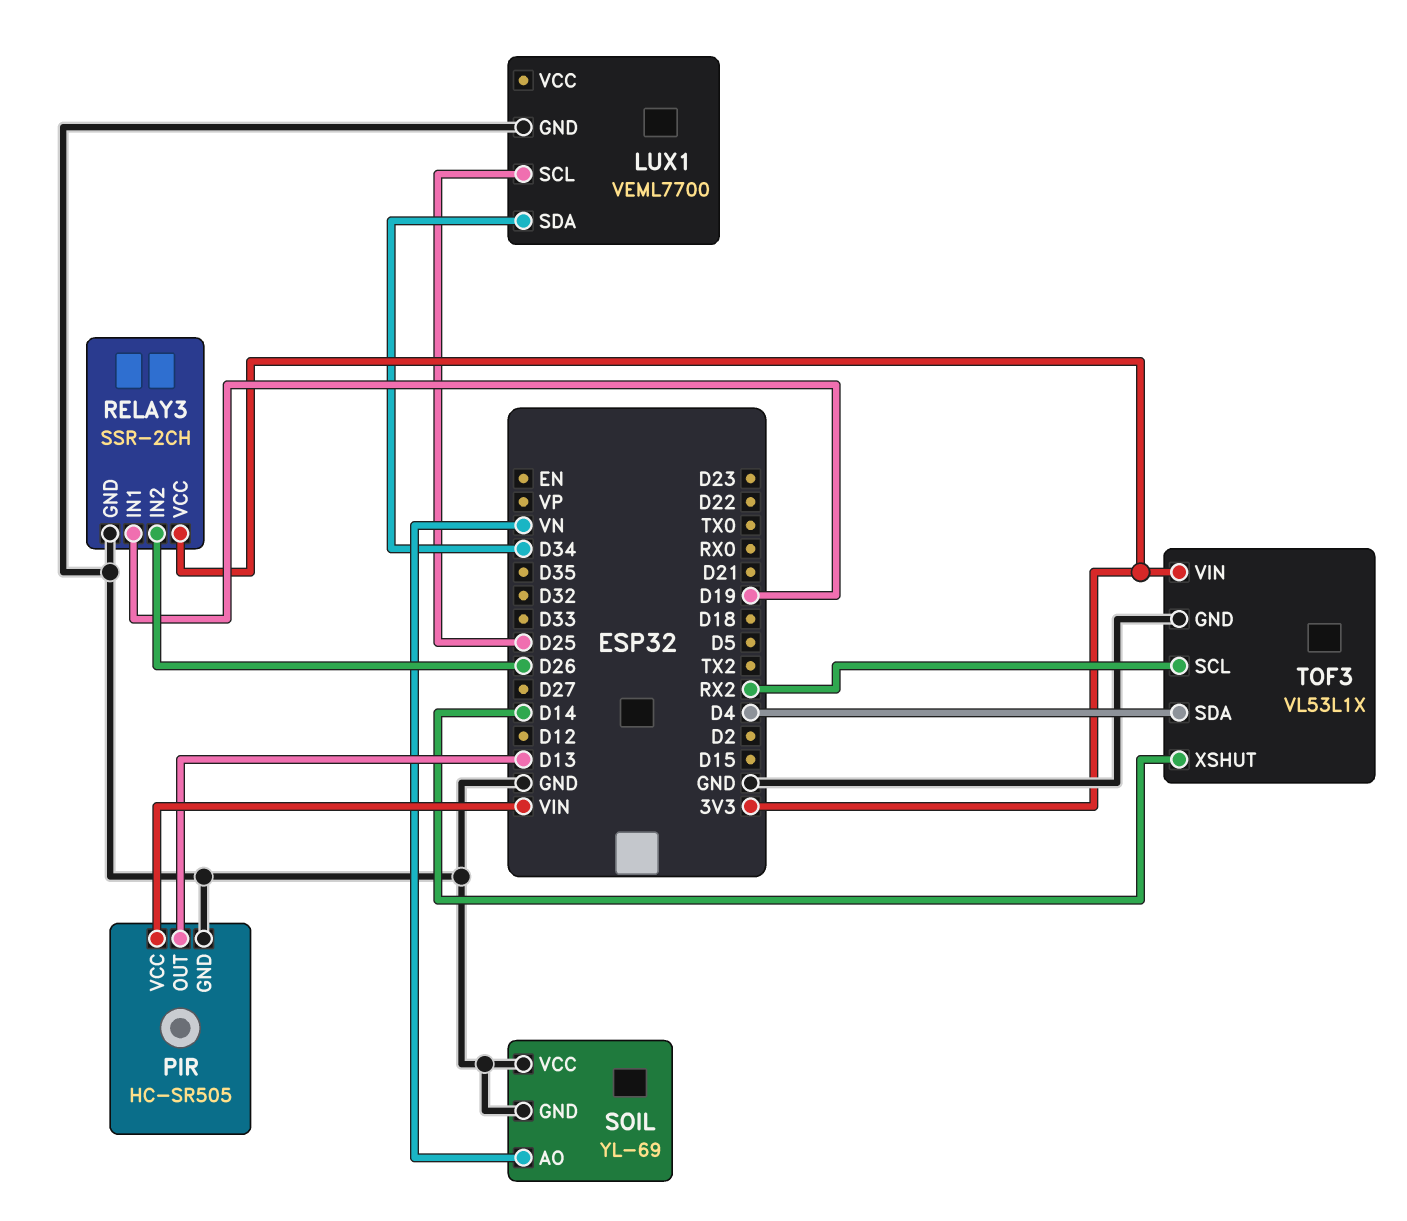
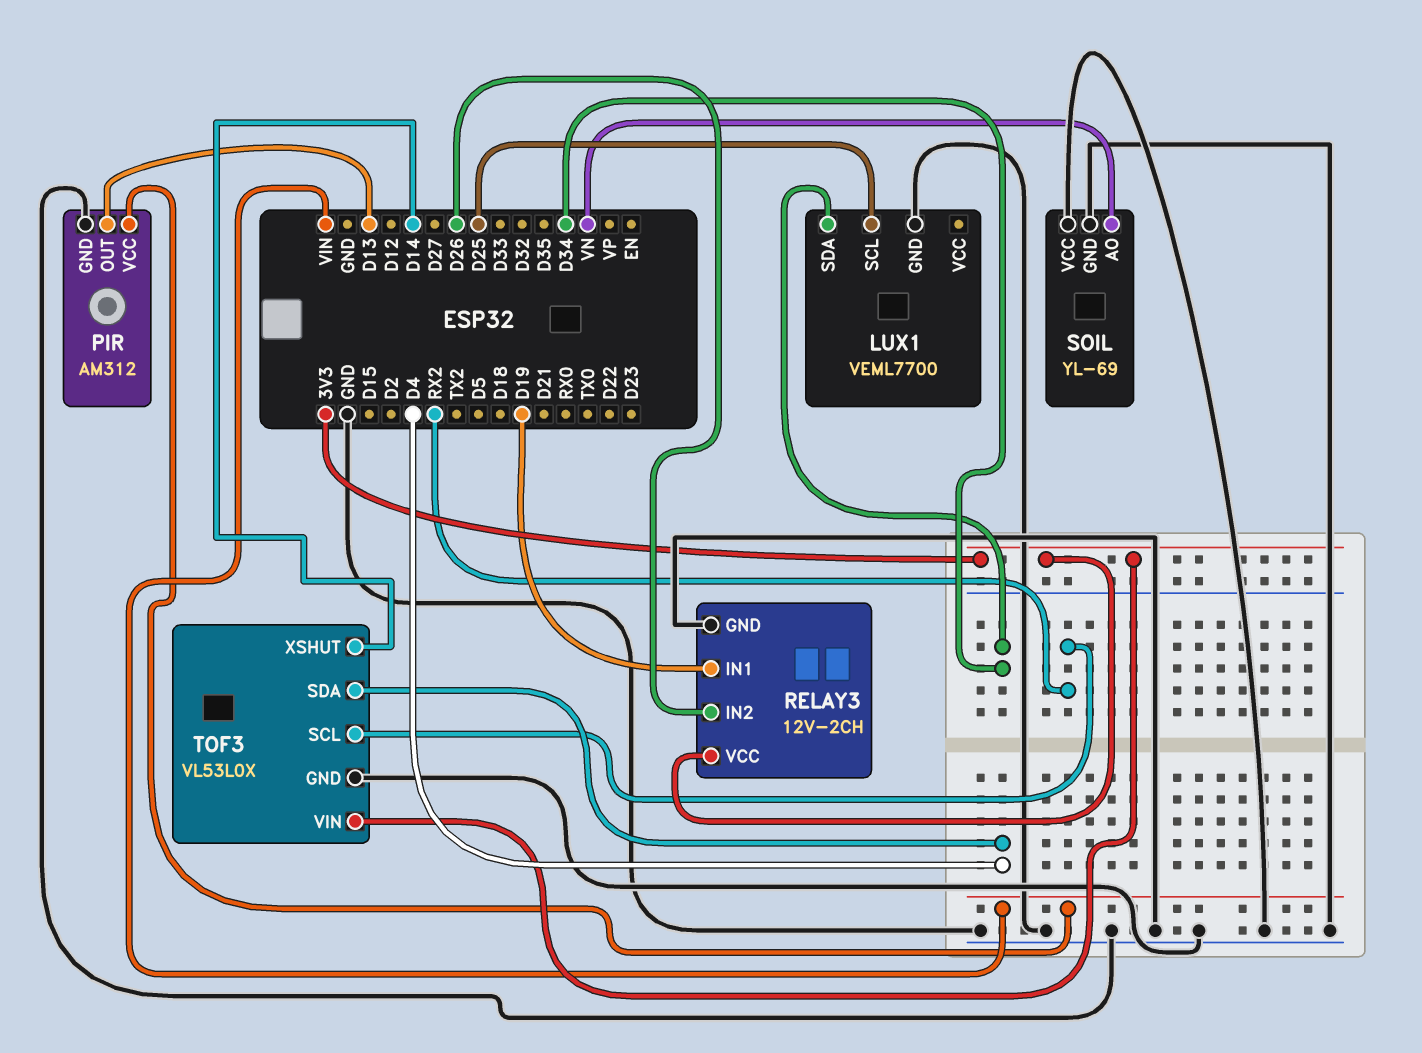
PIR: HC-SR505 -> AM312
RELAY3: SSR-2CH -> 12V-2CH
TOF3: VL53L1X -> VL53L0X

